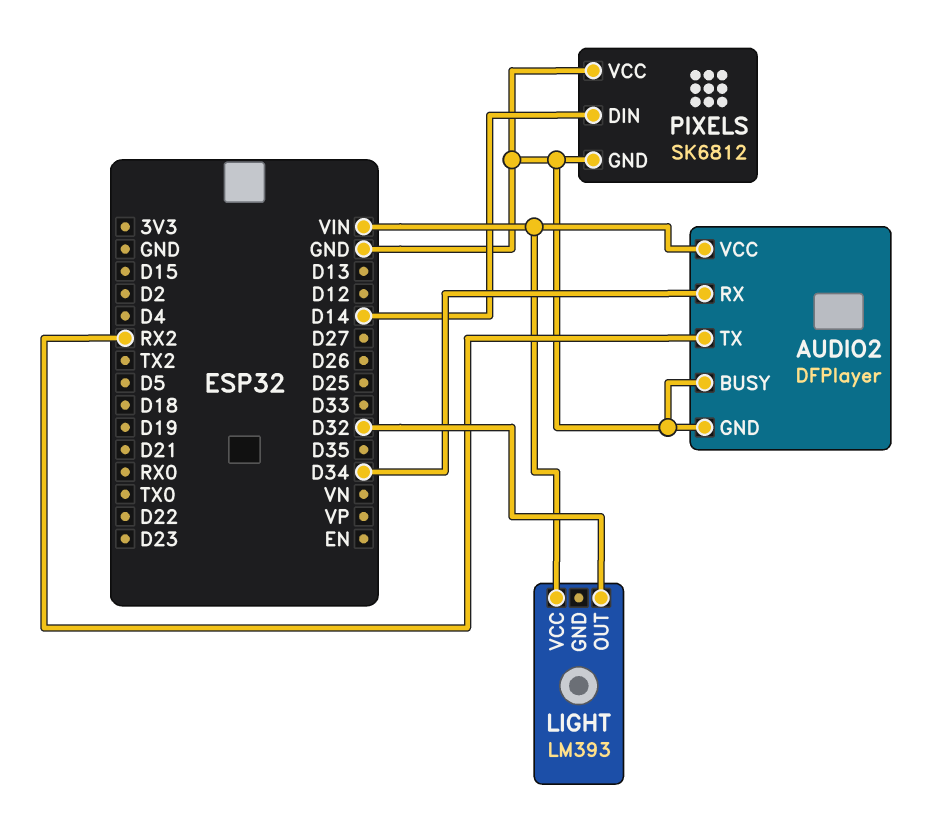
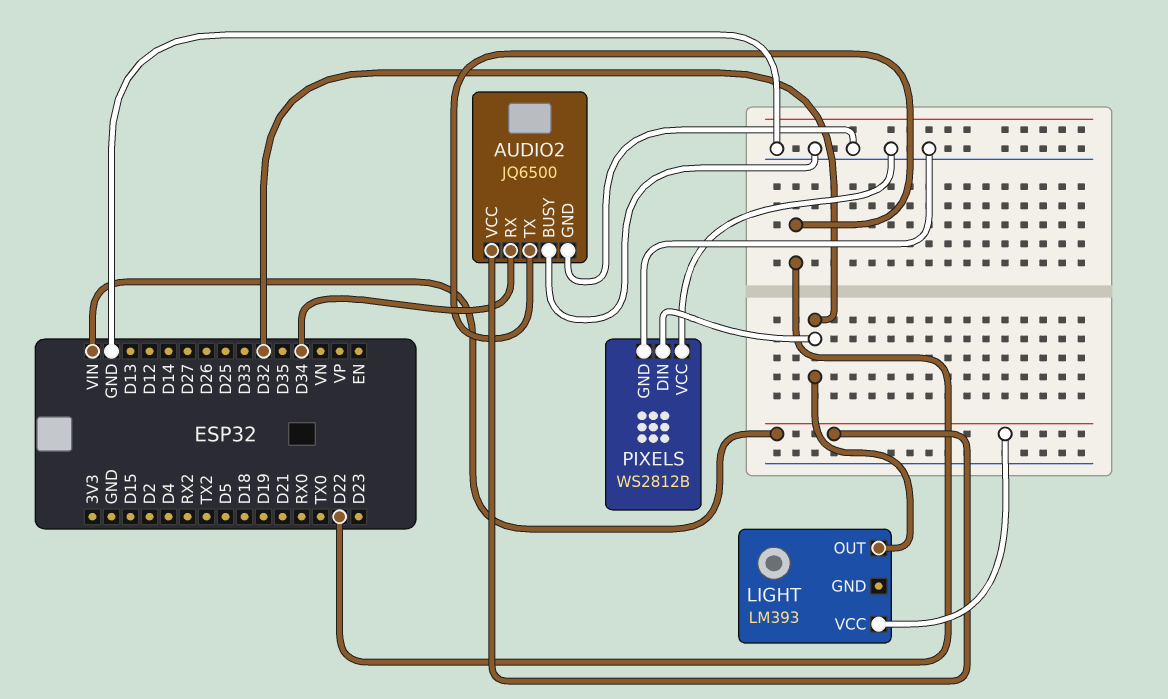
AUDIO2: DFPlayer -> JQ6500
AUDIO2 pin TX: RX2 -> D22
PIXELS: SK6812 -> WS2812B
PIXELS pin DIN: D14 -> D32

